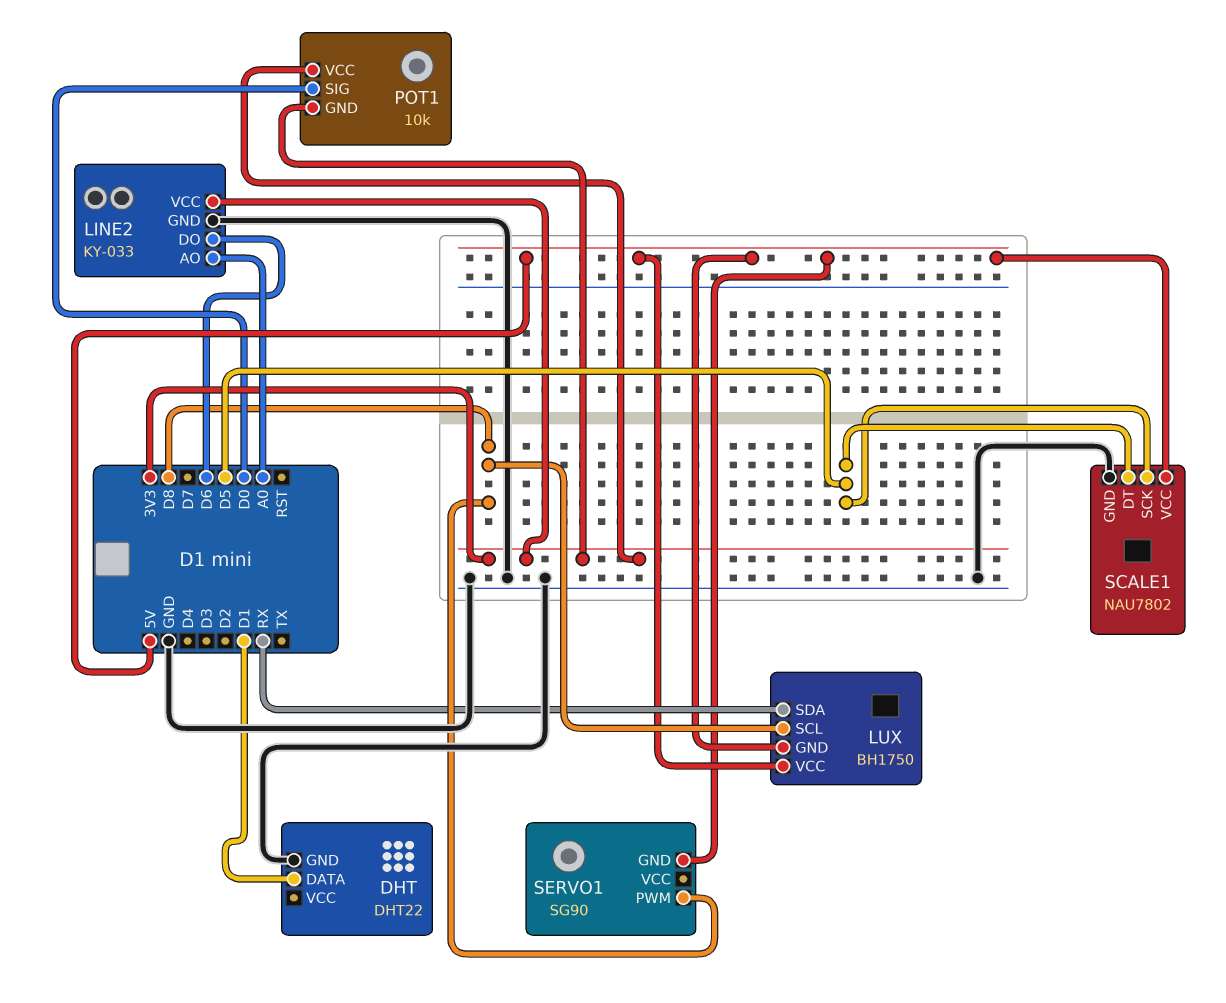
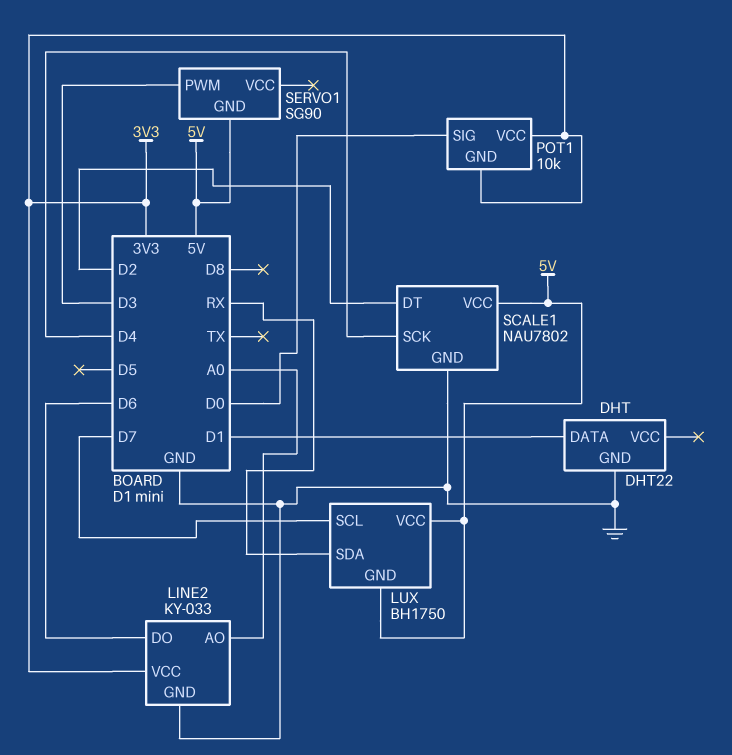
LUX pin SCL: D8 -> D7
SCALE1 pin DT: D5 -> D2
SCALE1 pin SCK: D5 -> D4
SERVO1 pin PWM: D8 -> D3

